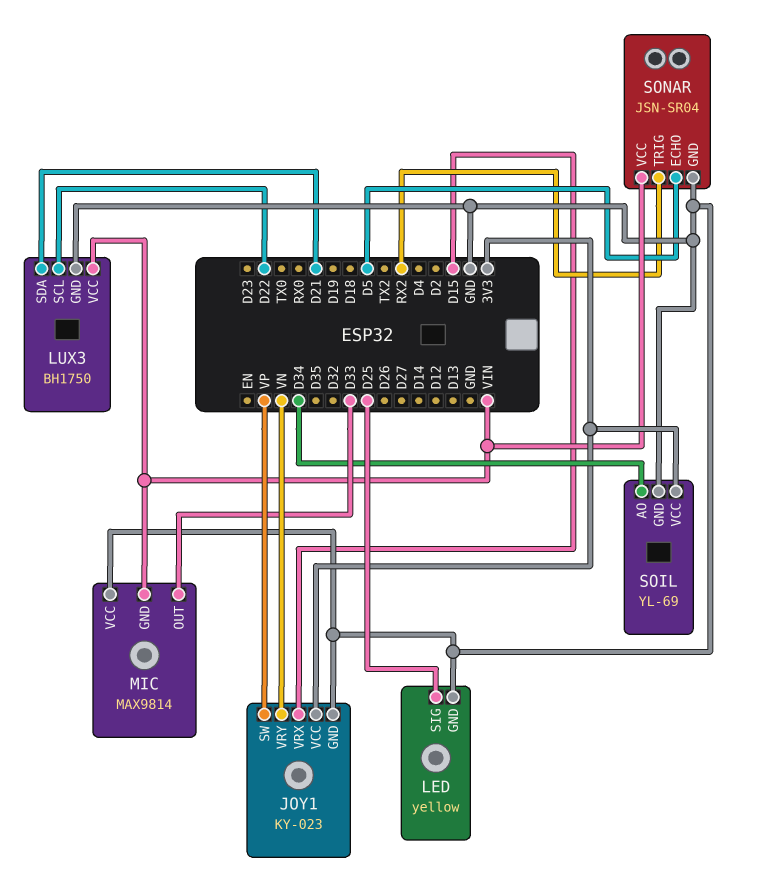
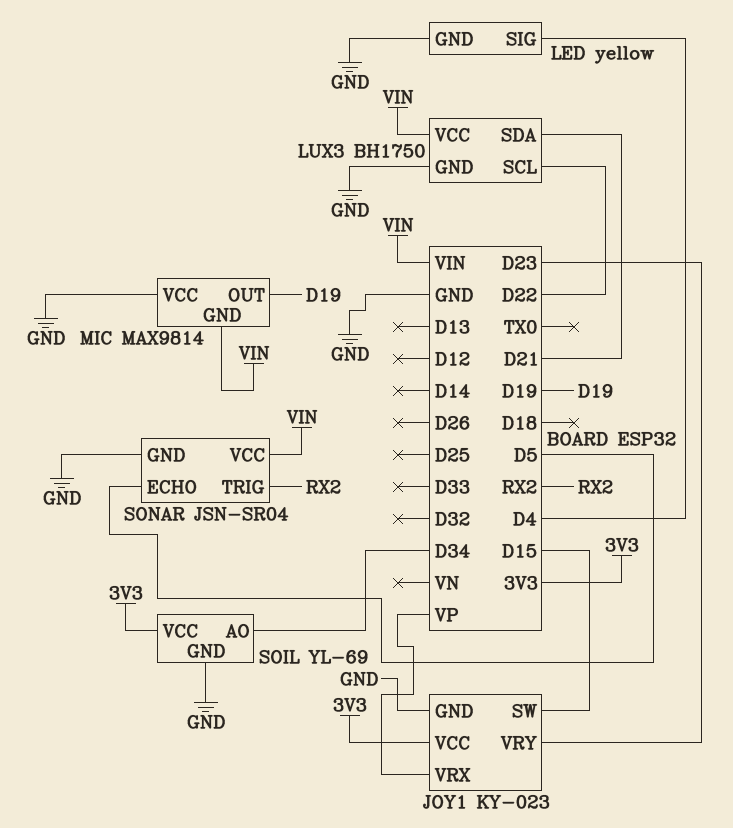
JOY1 pin SW: VP -> D15
JOY1 pin VRX: D15 -> VP
JOY1 pin VRY: VN -> D23
LED pin SIG: D25 -> D4
MIC pin OUT: D33 -> D19

